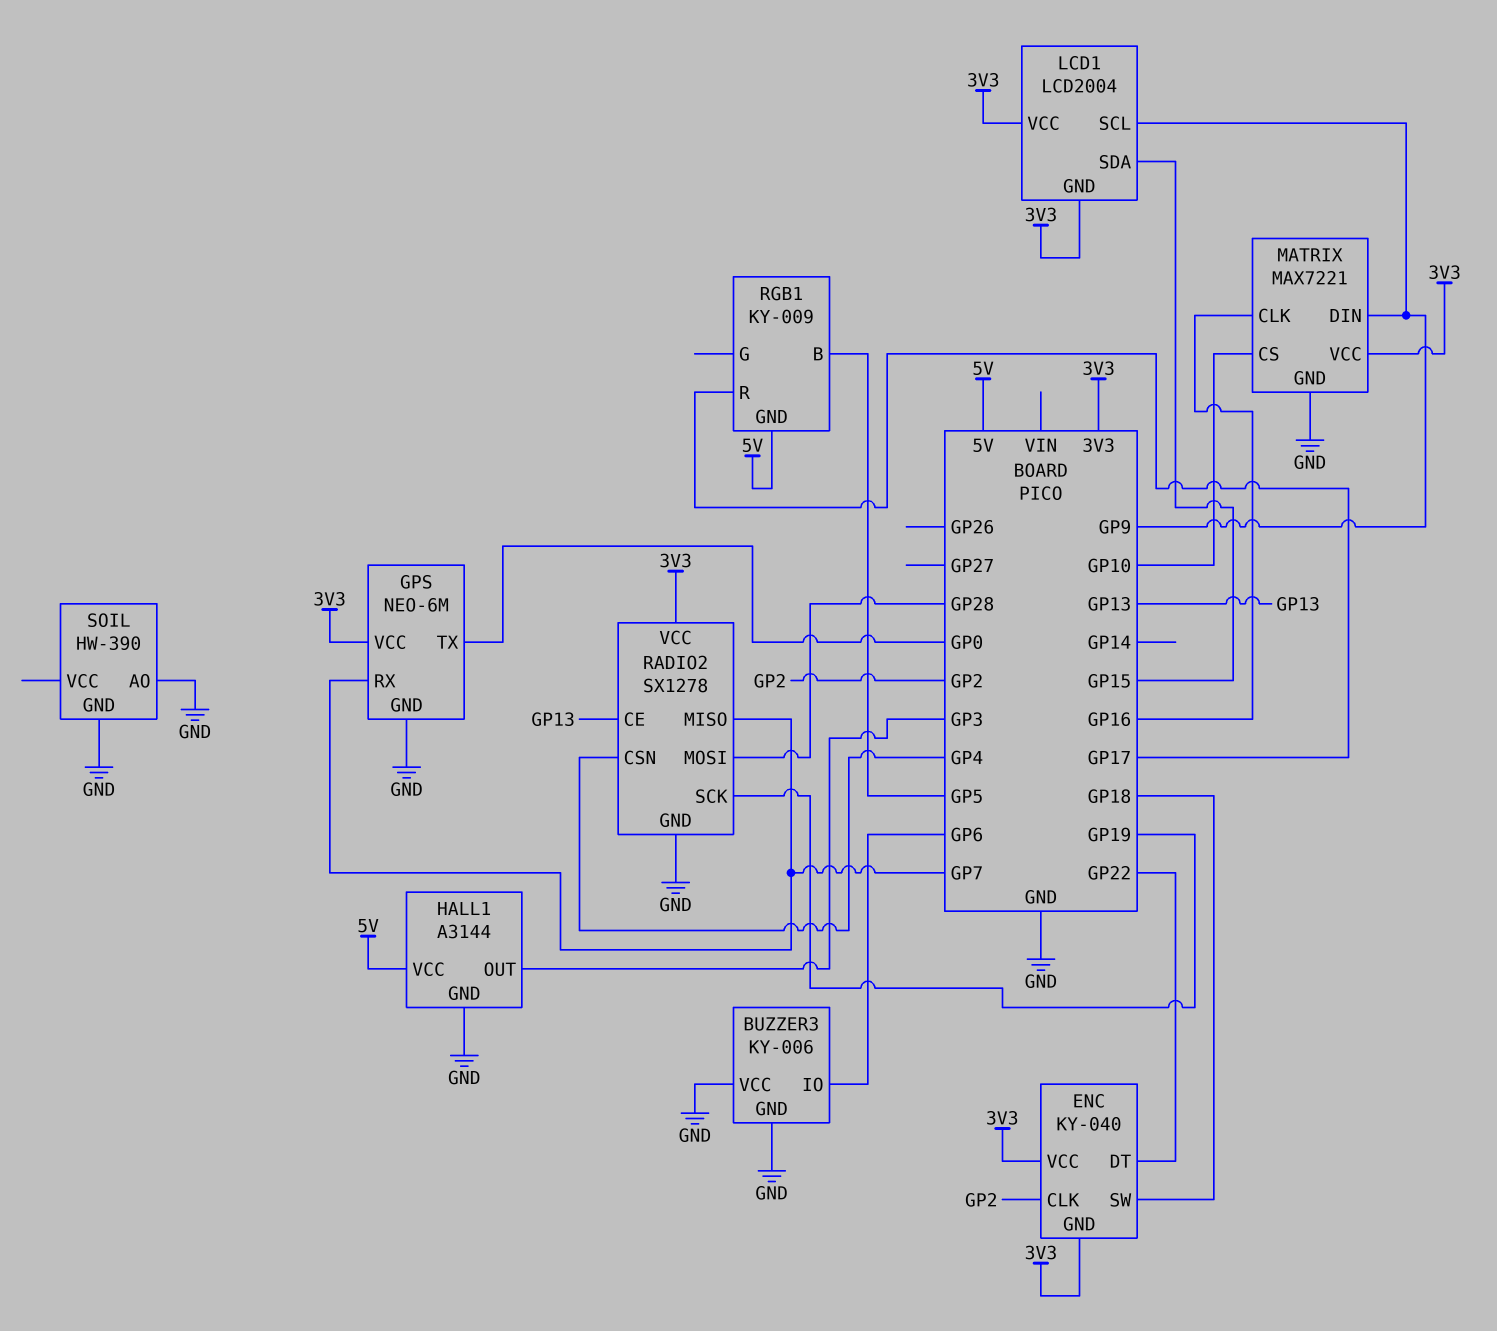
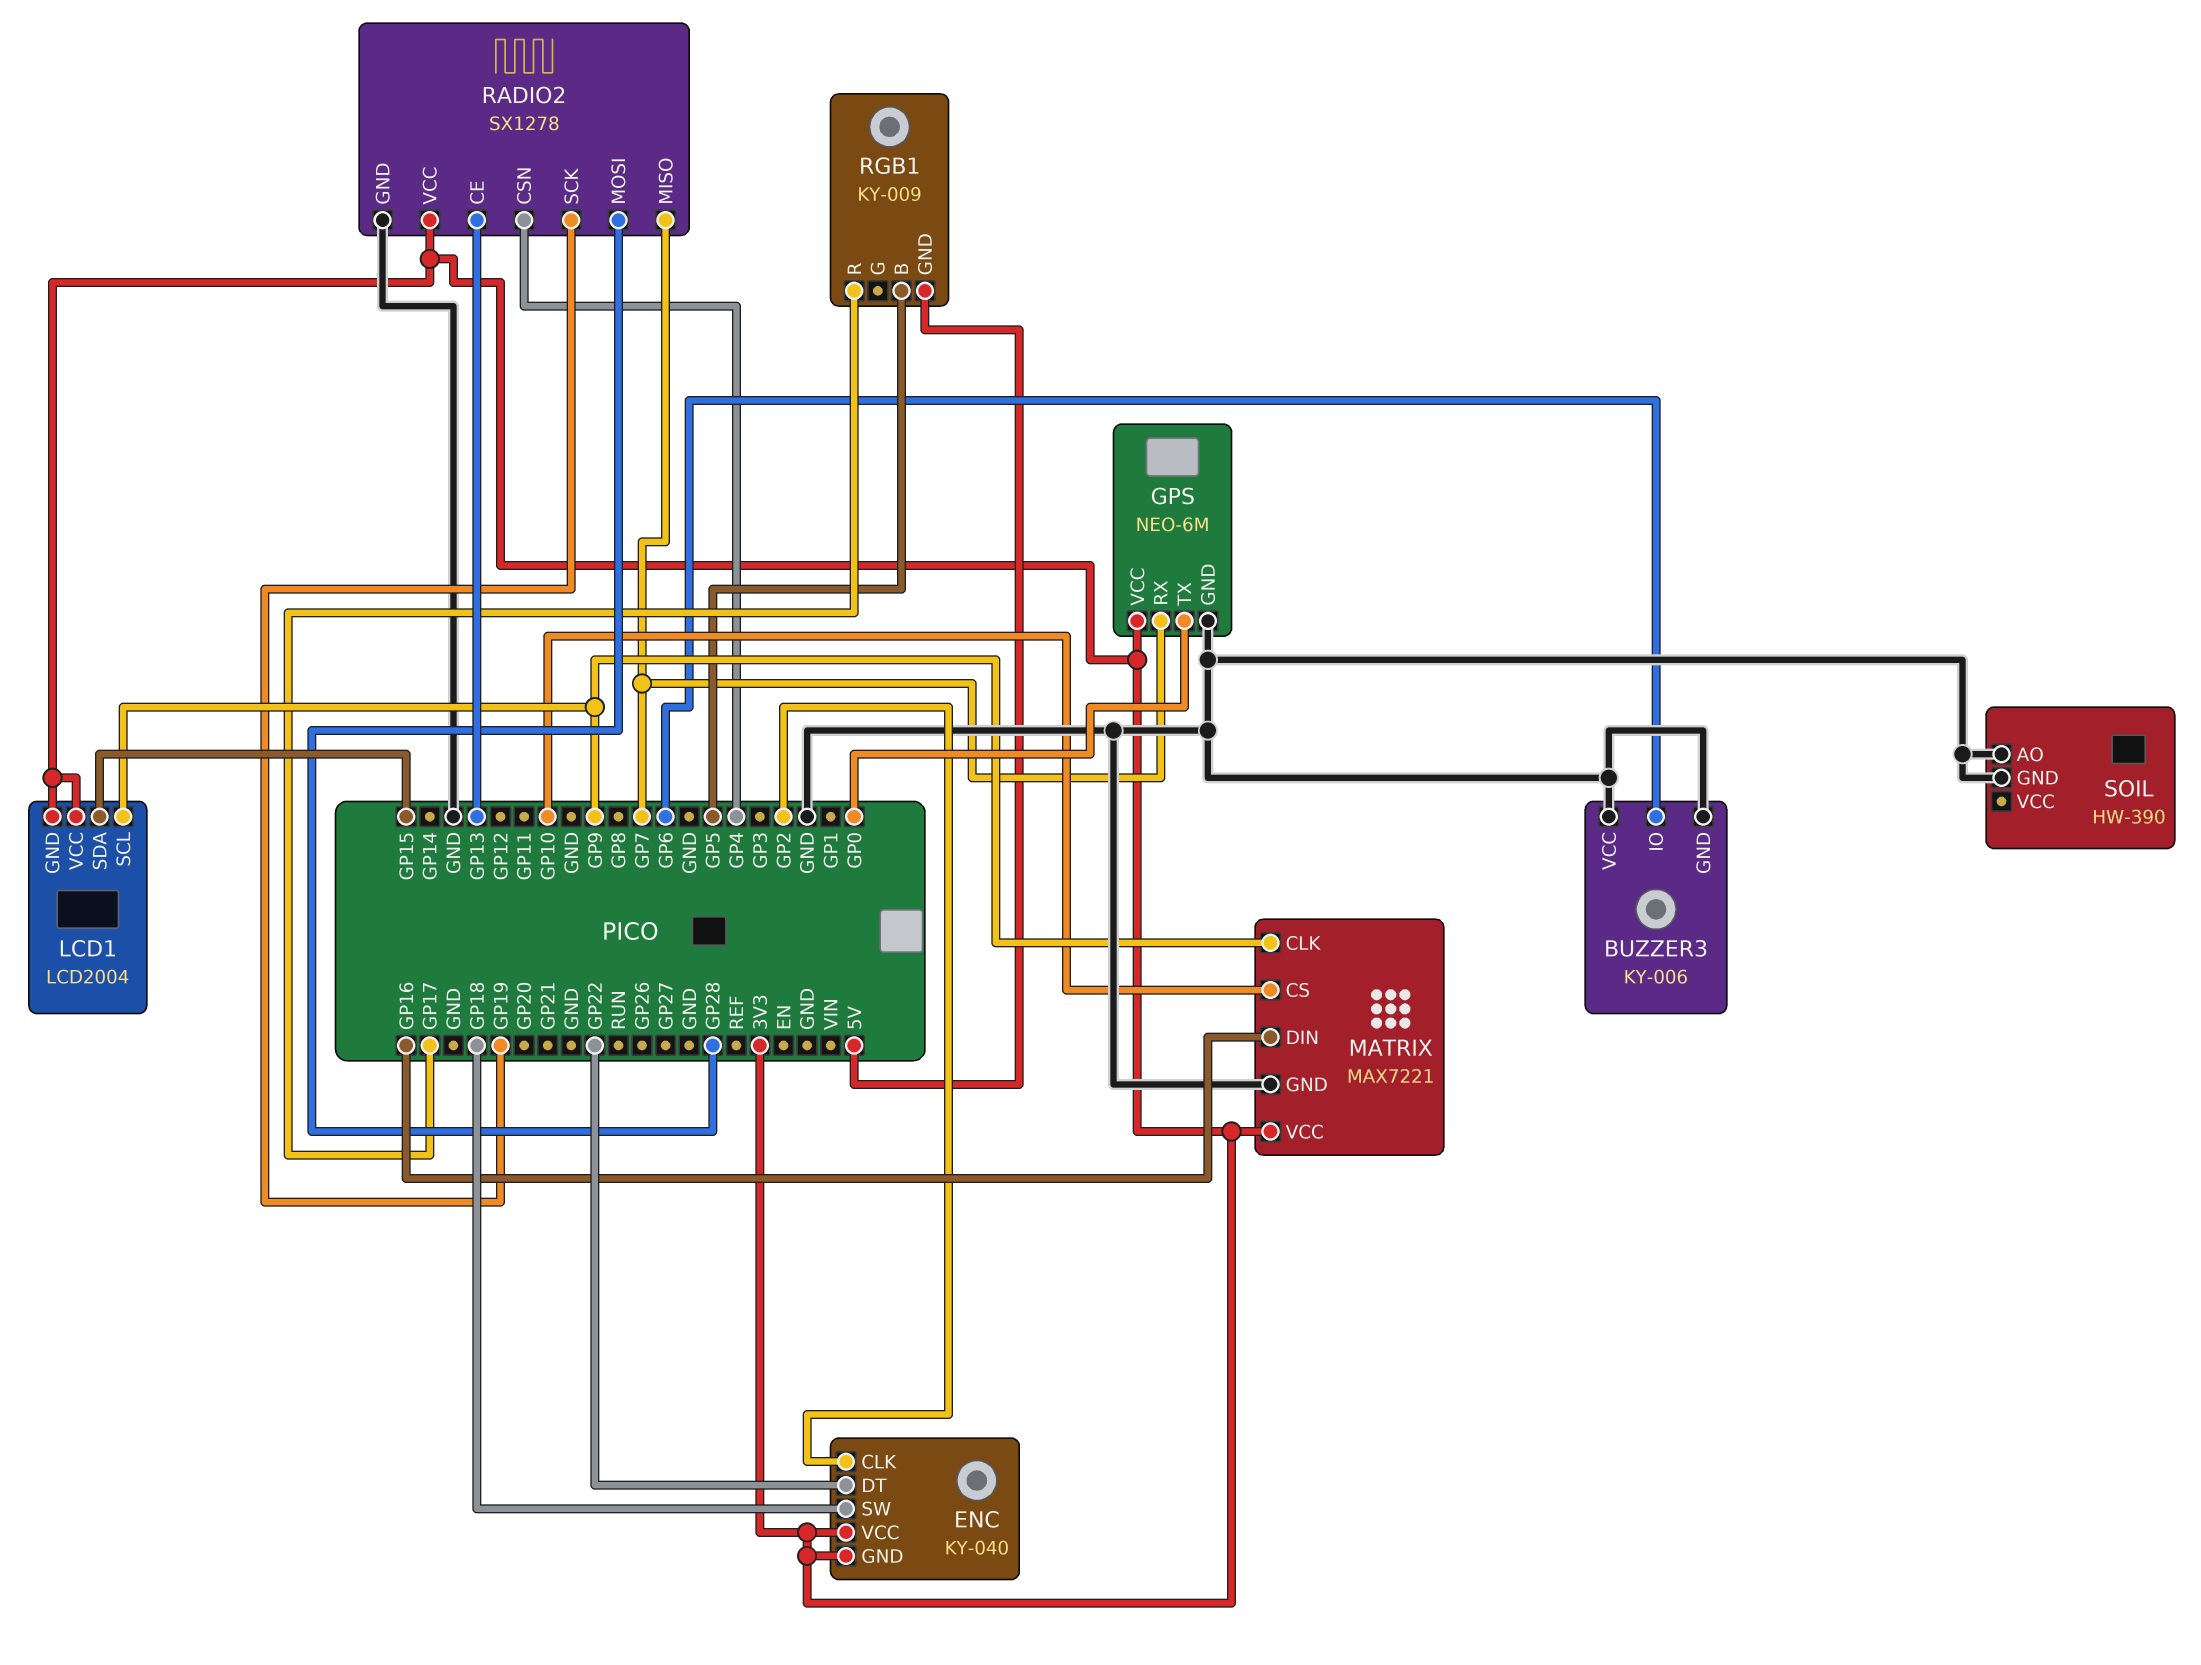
HALL1: A3144 -> none
HALL1 pin GND: GND -> none
HALL1 pin OUT: GP3 -> none
HALL1 pin VCC: 5V -> none
MATRIX pin CLK: GP16 -> GP9
MATRIX pin DIN: GP9 -> GP16

